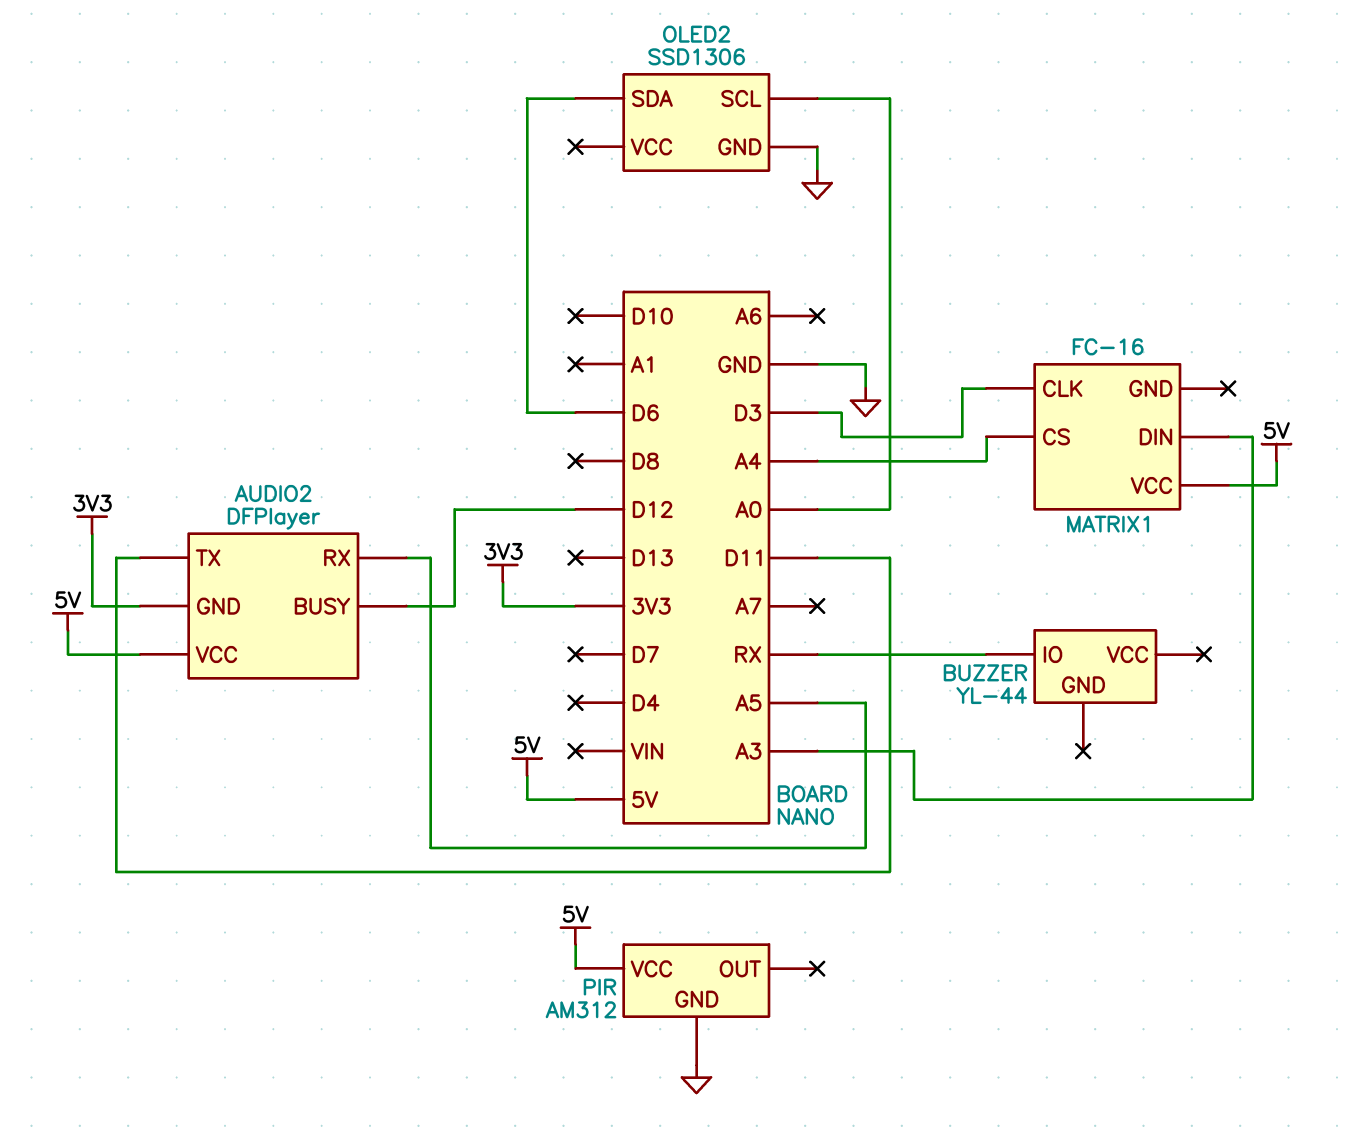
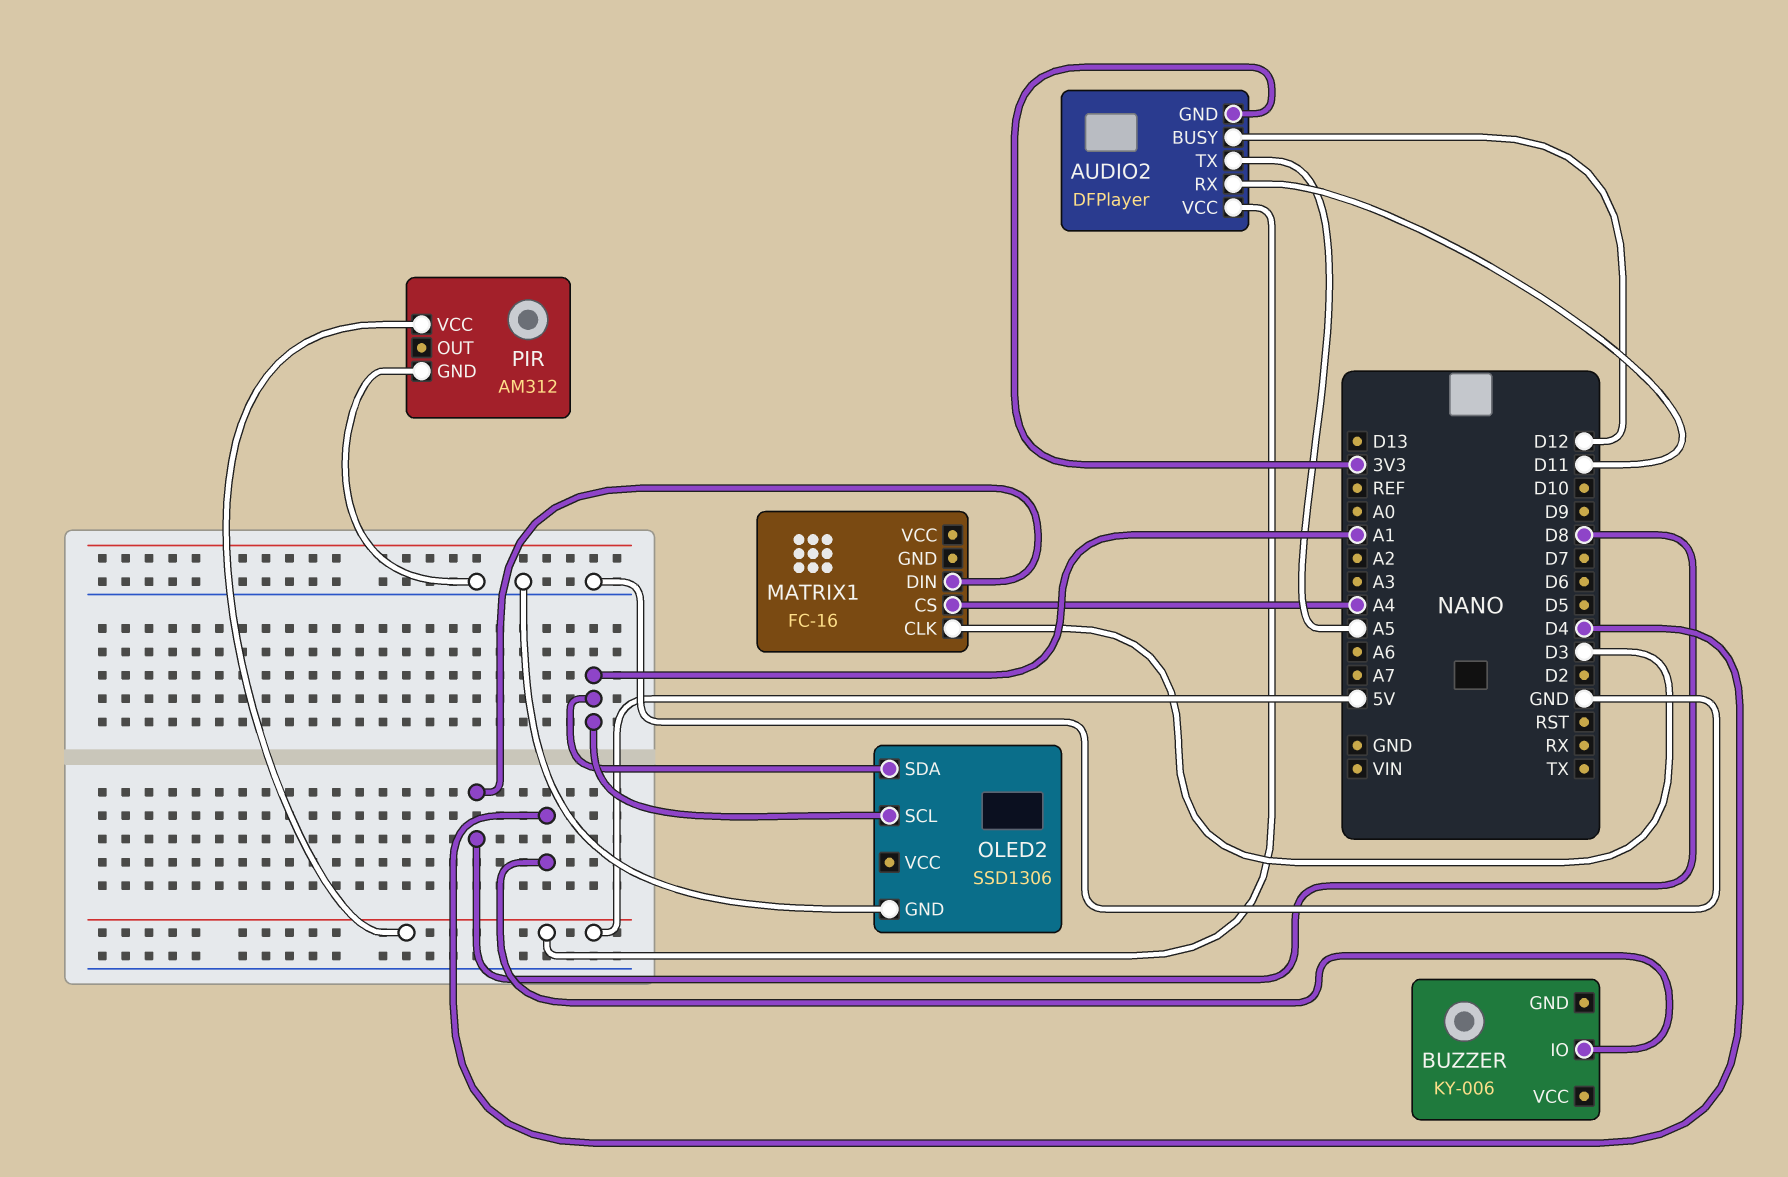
AUDIO2 pin RX: A5 -> D11
AUDIO2 pin TX: D11 -> A5
BUZZER: YL-44 -> KY-006
BUZZER pin IO: RX -> D4
MATRIX1 pin DIN: A3 -> D8
MATRIX1 pin VCC: 5V -> none
OLED2 pin SCL: A0 -> A1
OLED2 pin SDA: D6 -> A1

